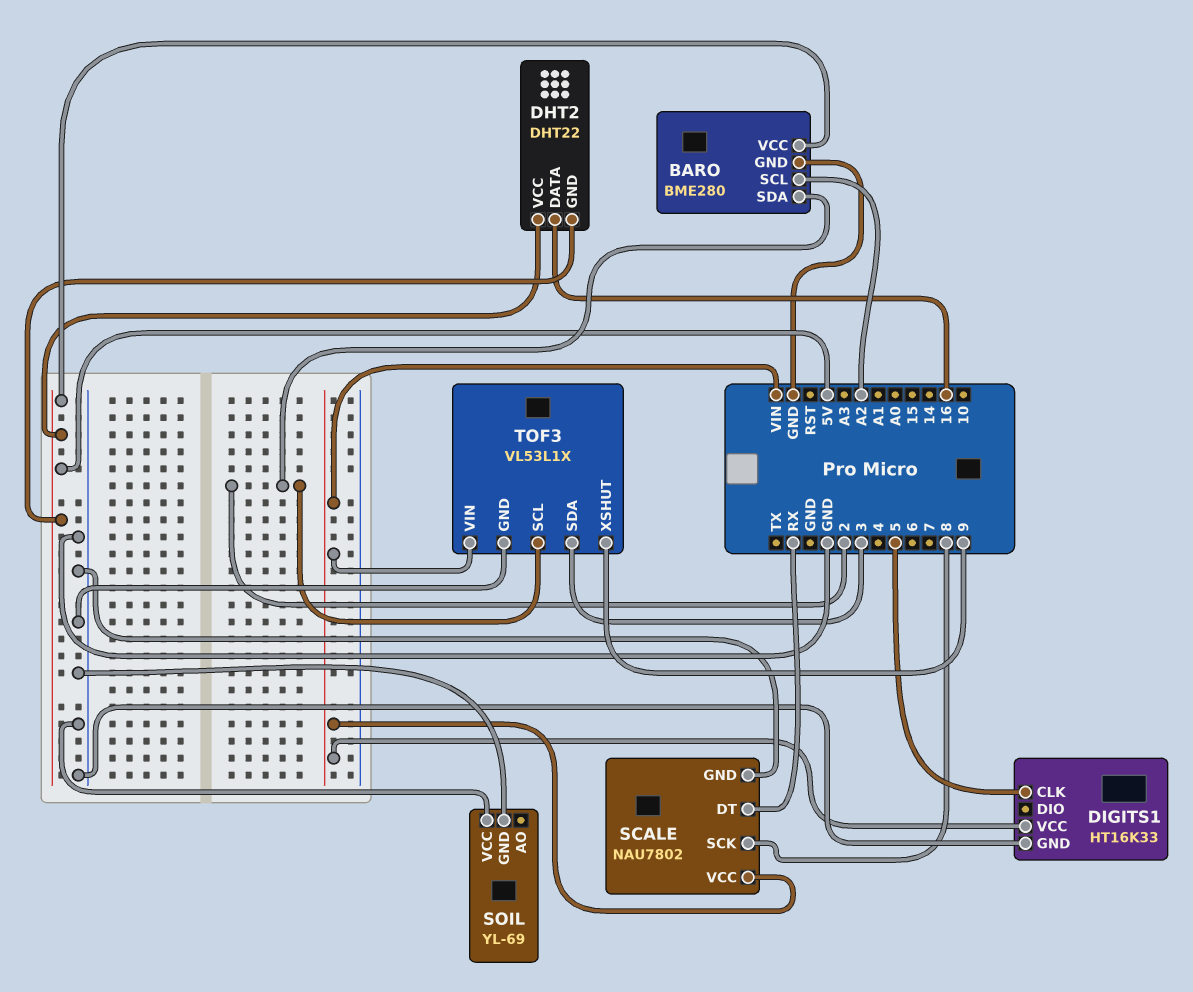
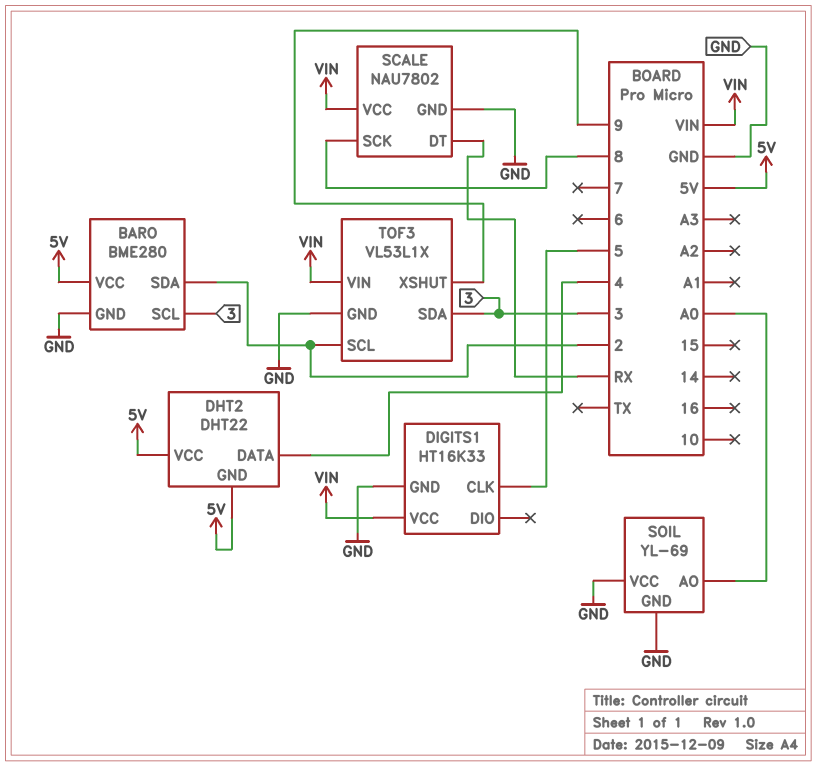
BARO pin SCL: A2 -> 3
DHT2 pin DATA: 16 -> 4
SOIL pin AO: none -> A0

